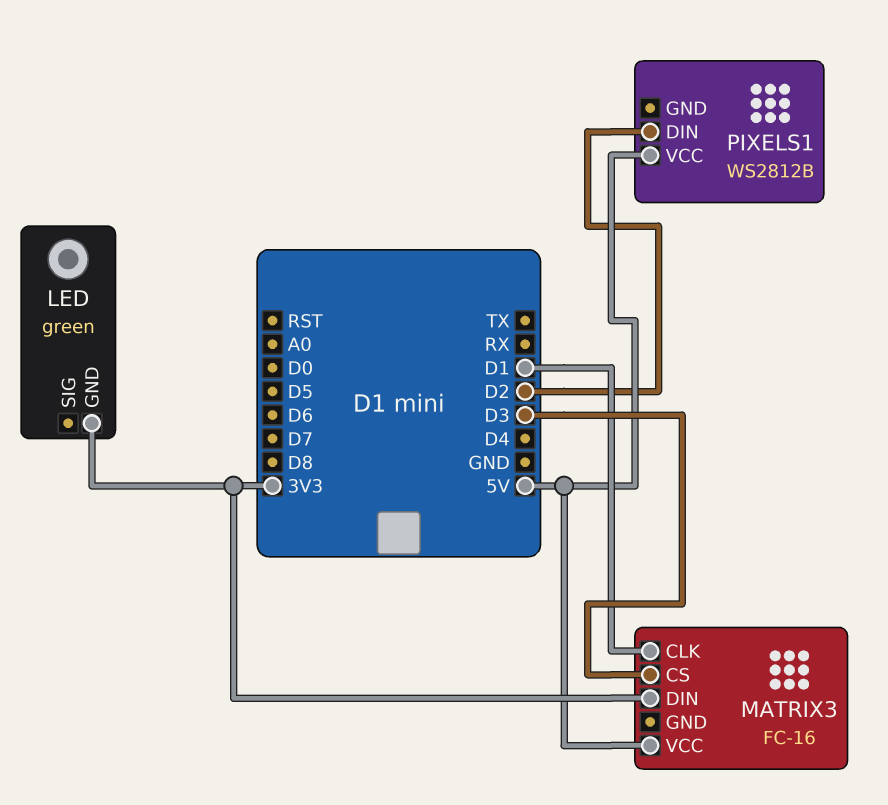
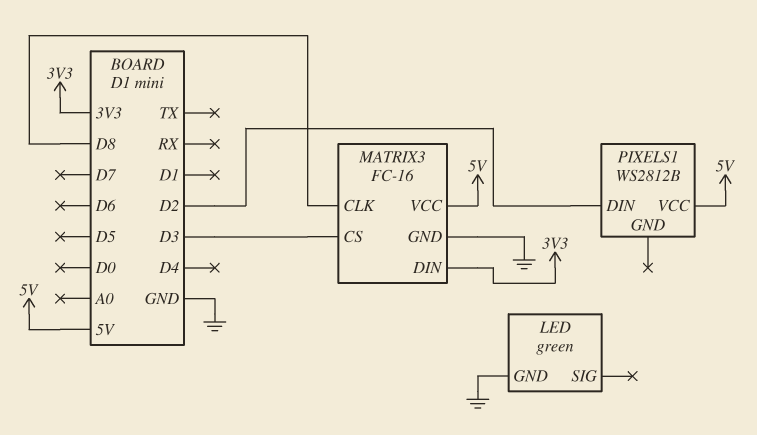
LED pin GND: 3V3 -> GND
MATRIX3 pin CLK: D1 -> D8
MATRIX3 pin GND: none -> GND

